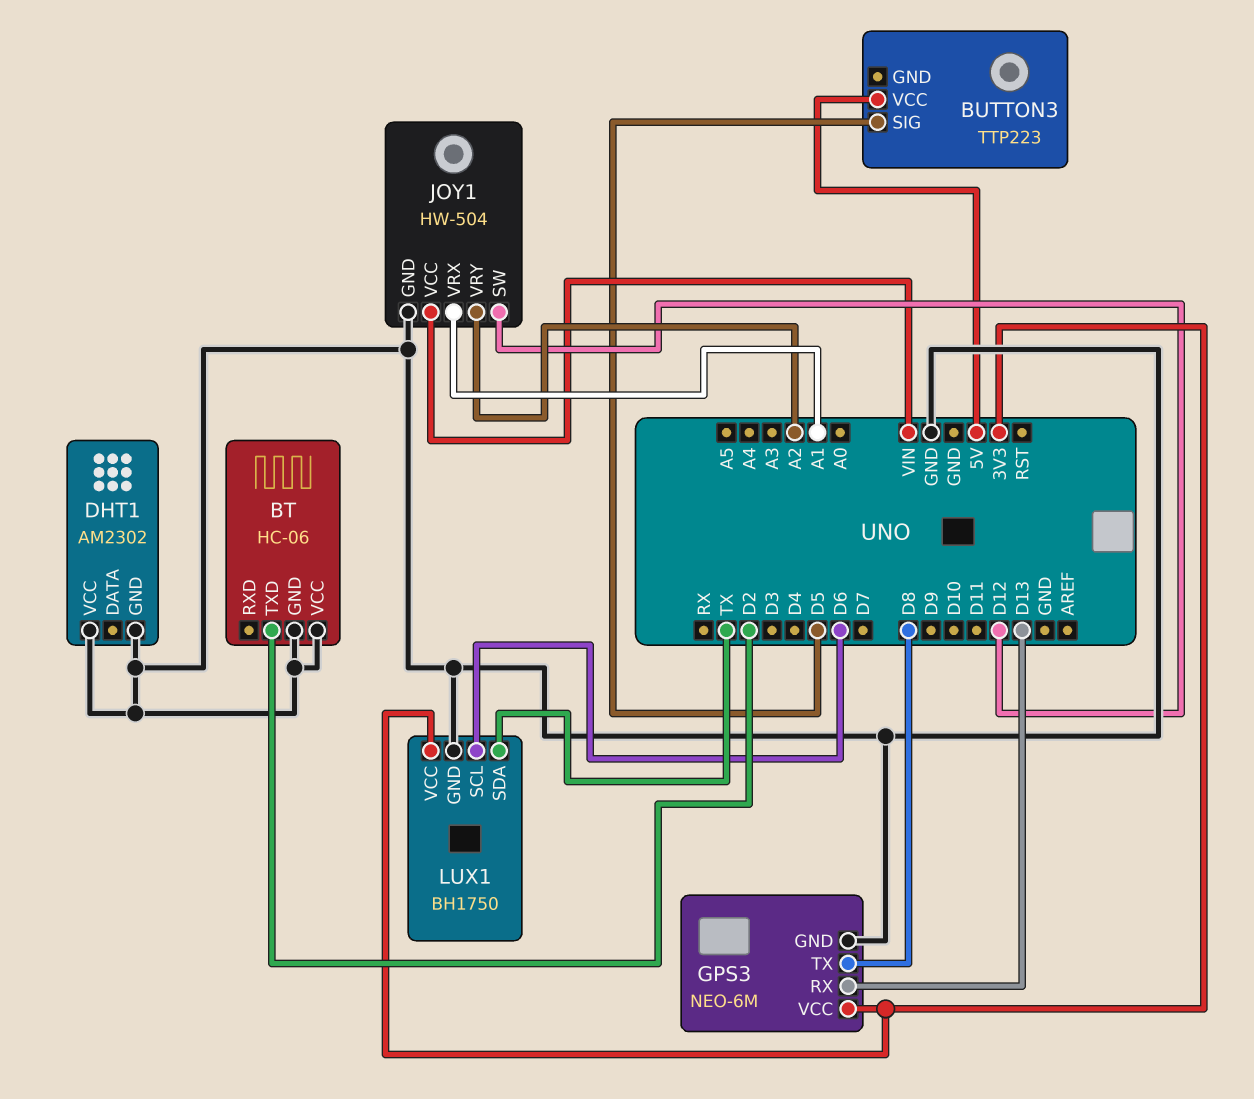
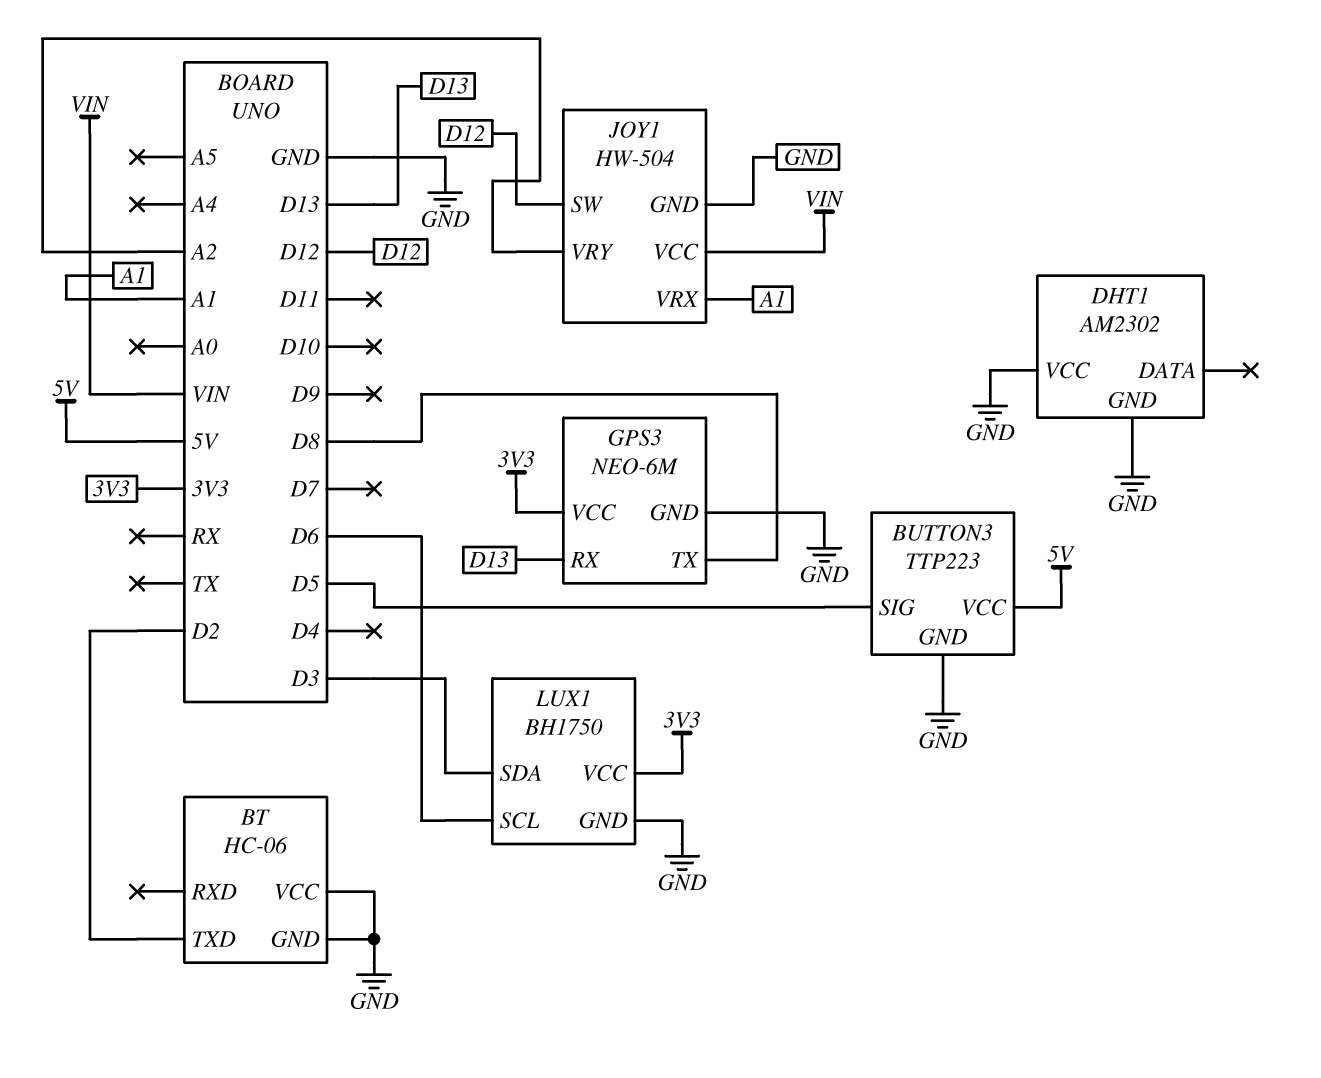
BUTTON3 pin GND: none -> GND
LUX1 pin SDA: TX -> D3

